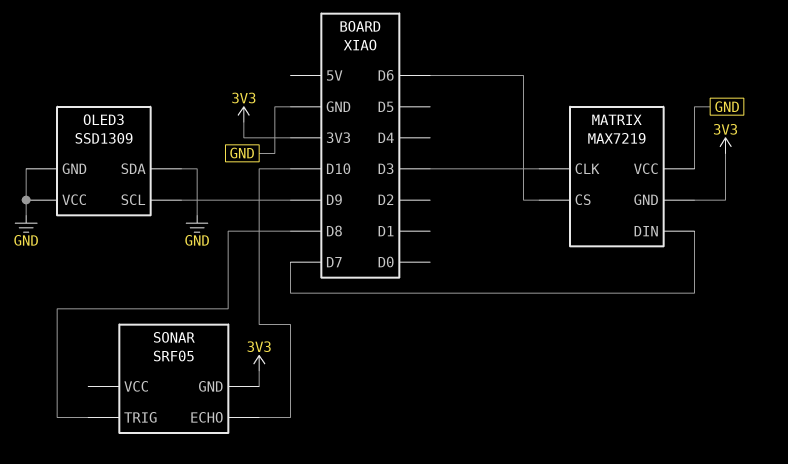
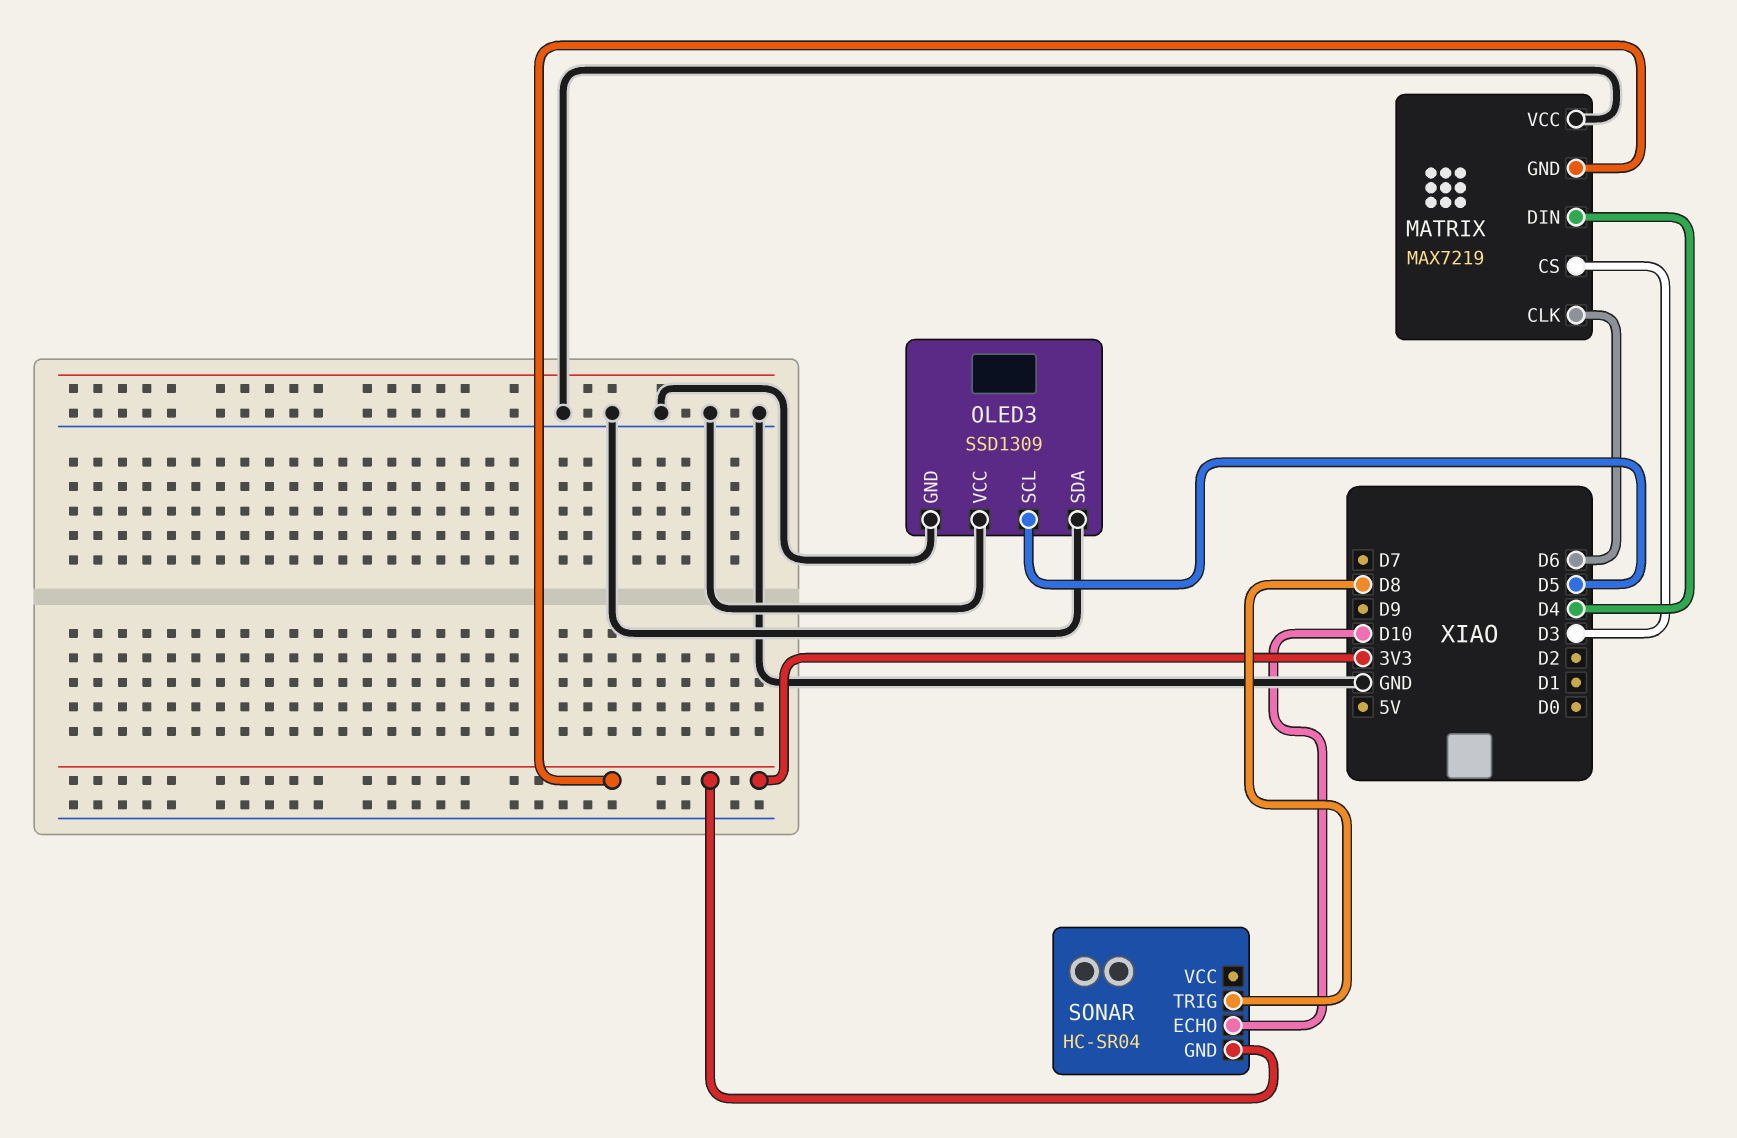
MATRIX pin CLK: D3 -> D6
MATRIX pin CS: D6 -> D3
MATRIX pin DIN: D7 -> D4
OLED3 pin SCL: D9 -> D5
SONAR: SRF05 -> HC-SR04

